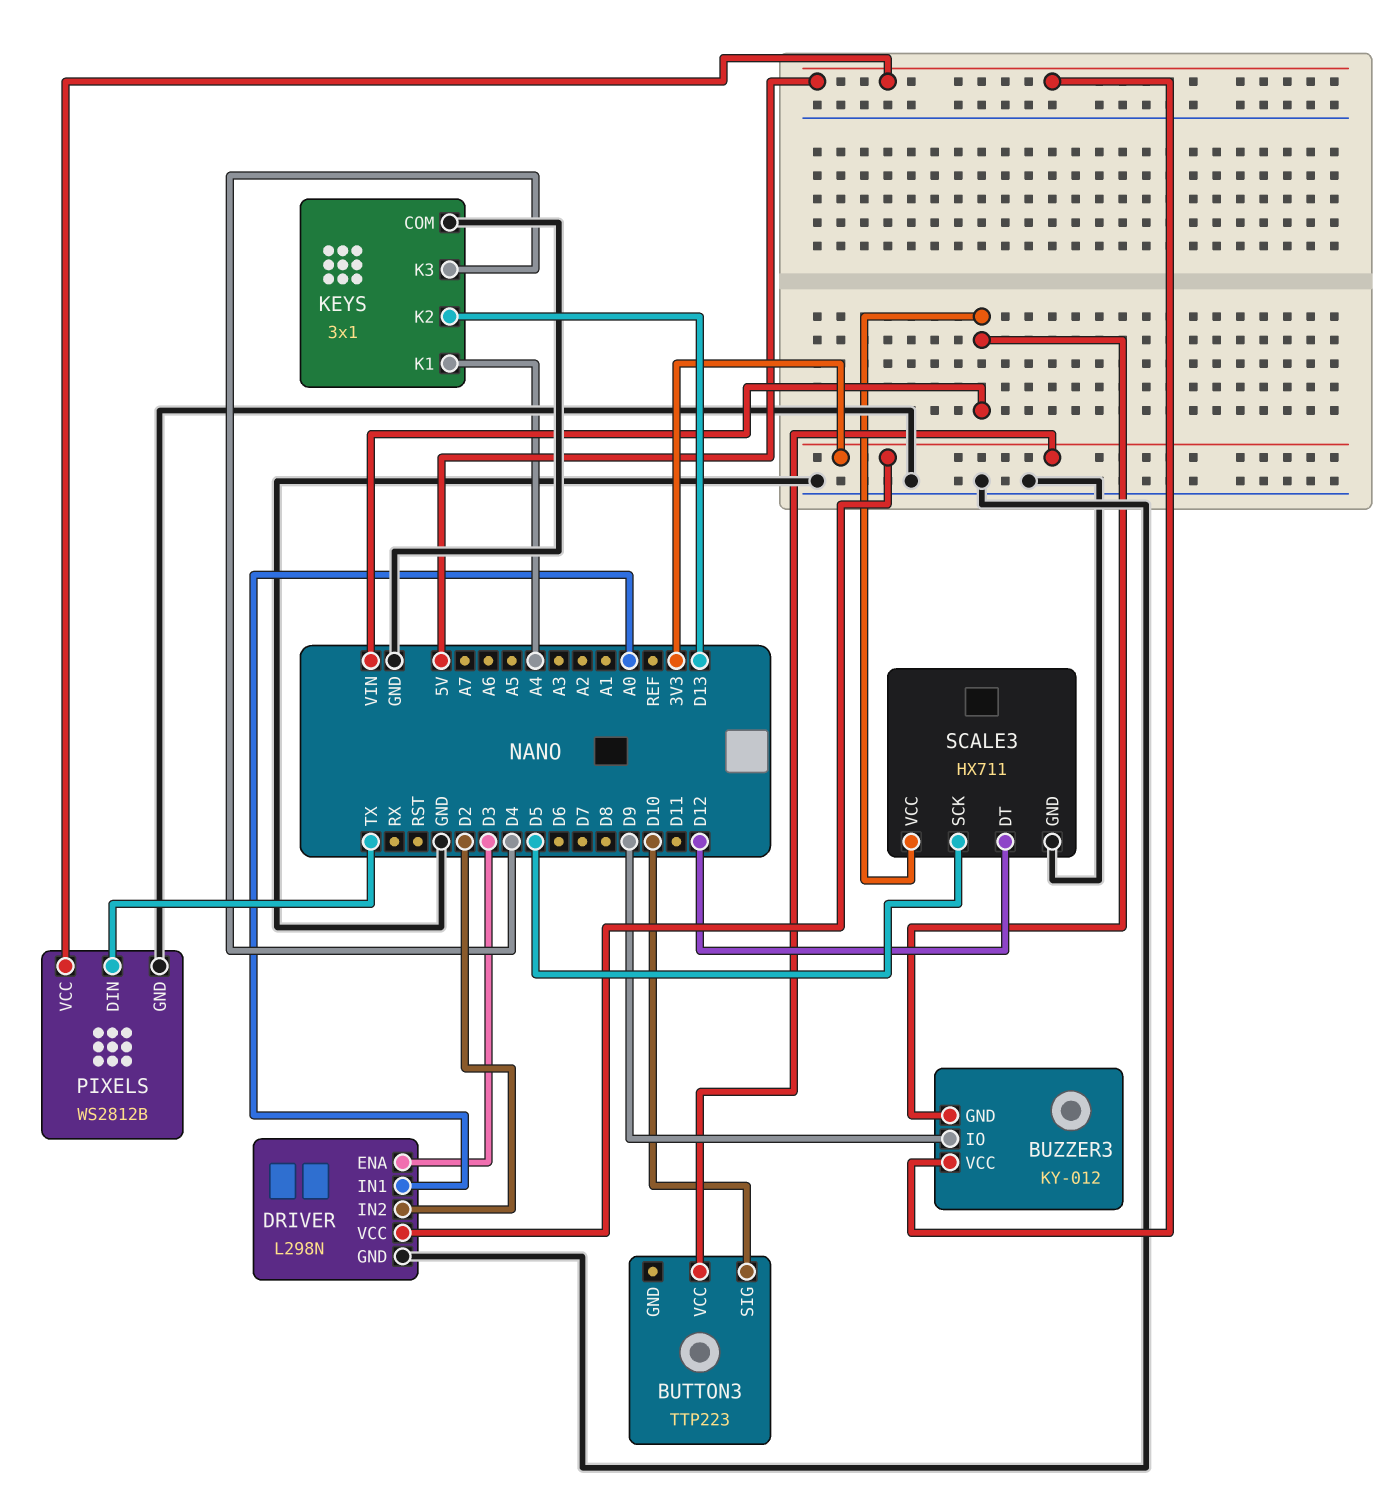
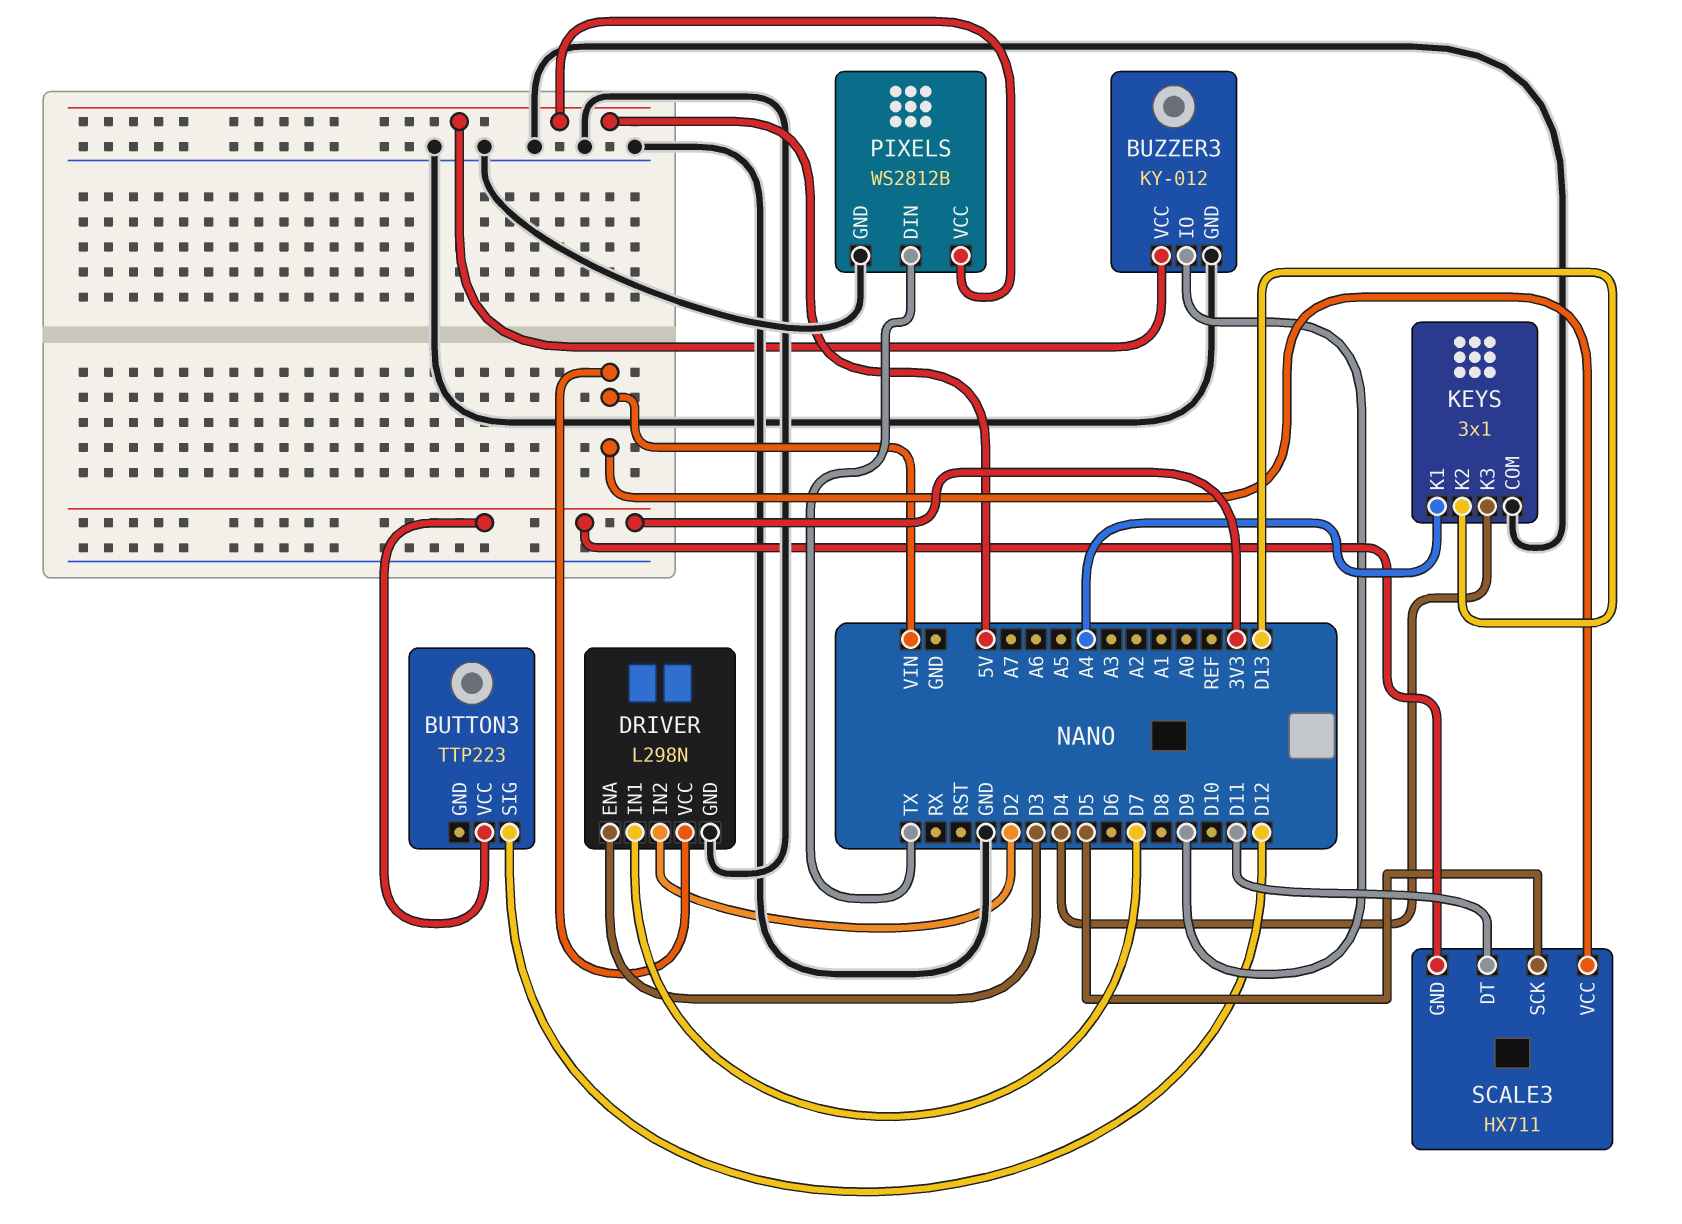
BUTTON3 pin SIG: D10 -> D12
BUZZER3 pin GND: VIN -> GND
DRIVER pin IN1: A0 -> D7
DRIVER pin VCC: 3V3 -> VIN
SCALE3 pin DT: D12 -> D11
SCALE3 pin GND: GND -> 3V3

